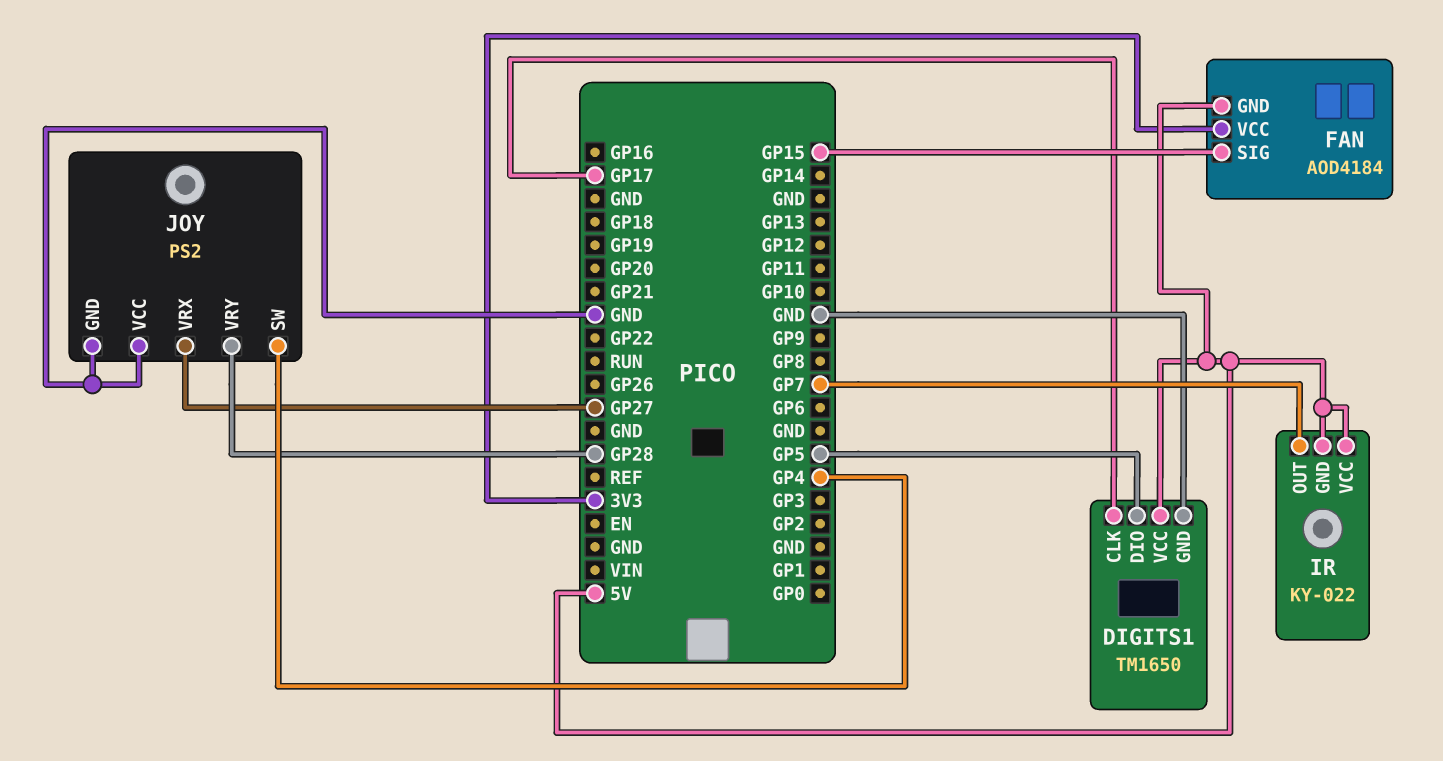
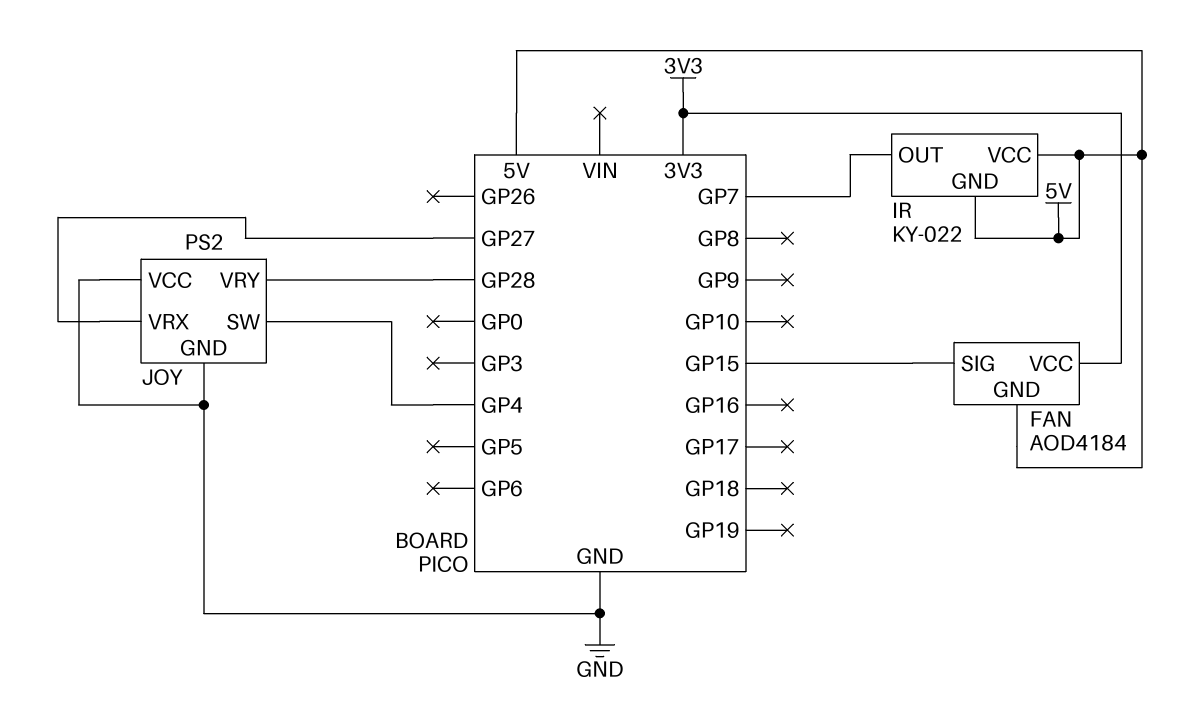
DIGITS1: TM1650 -> none
DIGITS1 pin CLK: GP17 -> none
DIGITS1 pin DIO: GP5 -> none
DIGITS1 pin GND: GND -> none
DIGITS1 pin VCC: 5V -> none

